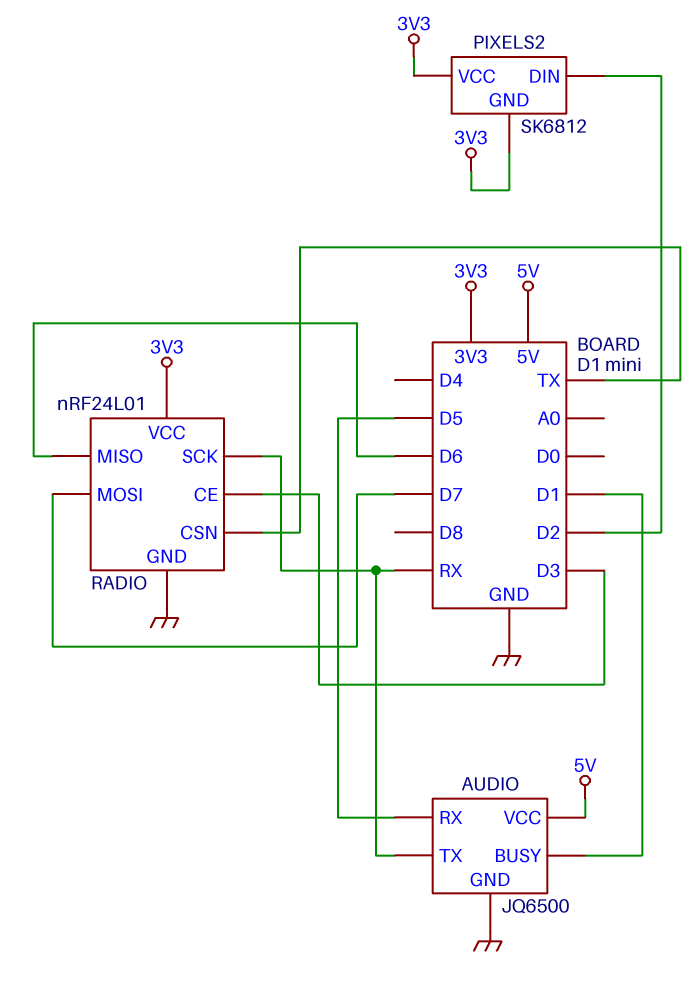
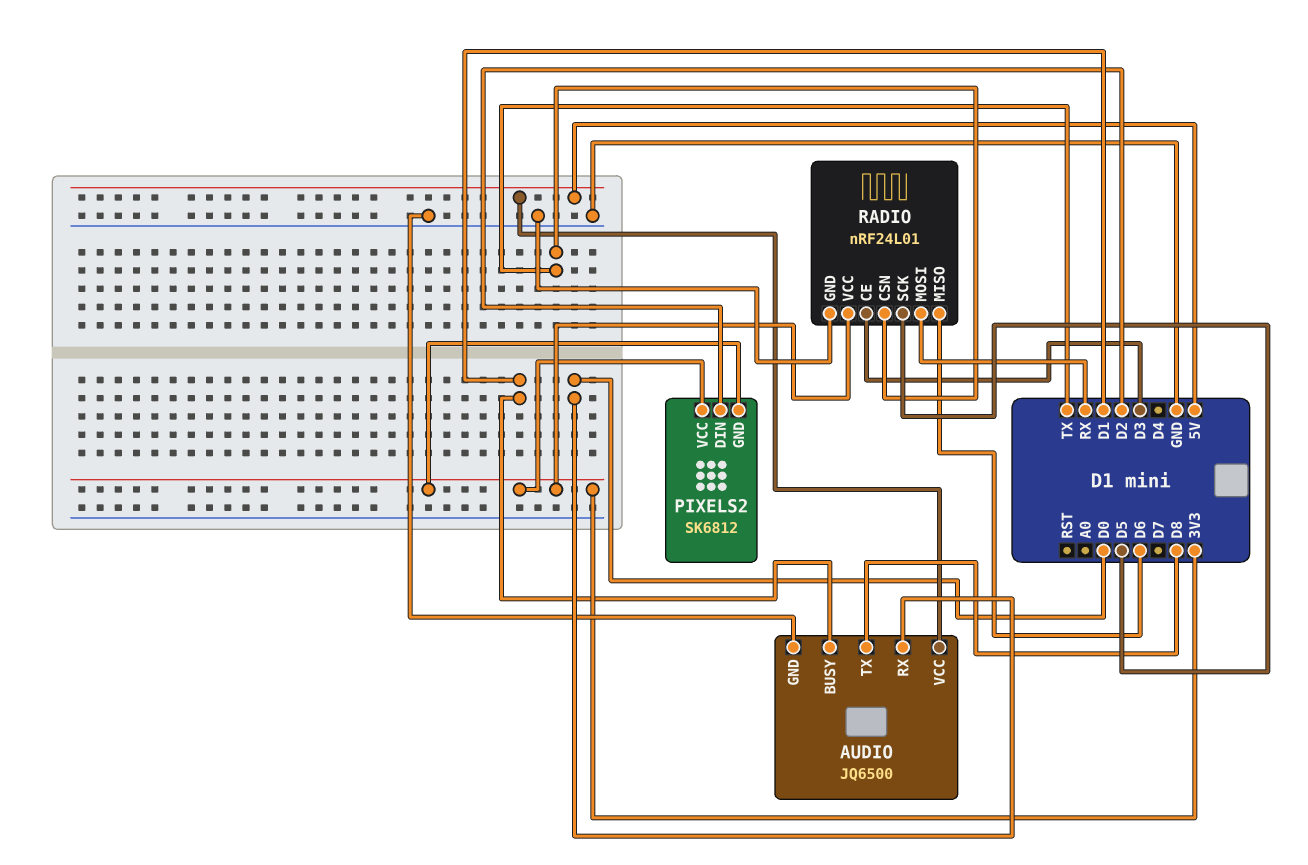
AUDIO pin RX: D5 -> D0
AUDIO pin TX: RX -> D8
RADIO pin MOSI: D7 -> RX
RADIO pin SCK: RX -> D5

